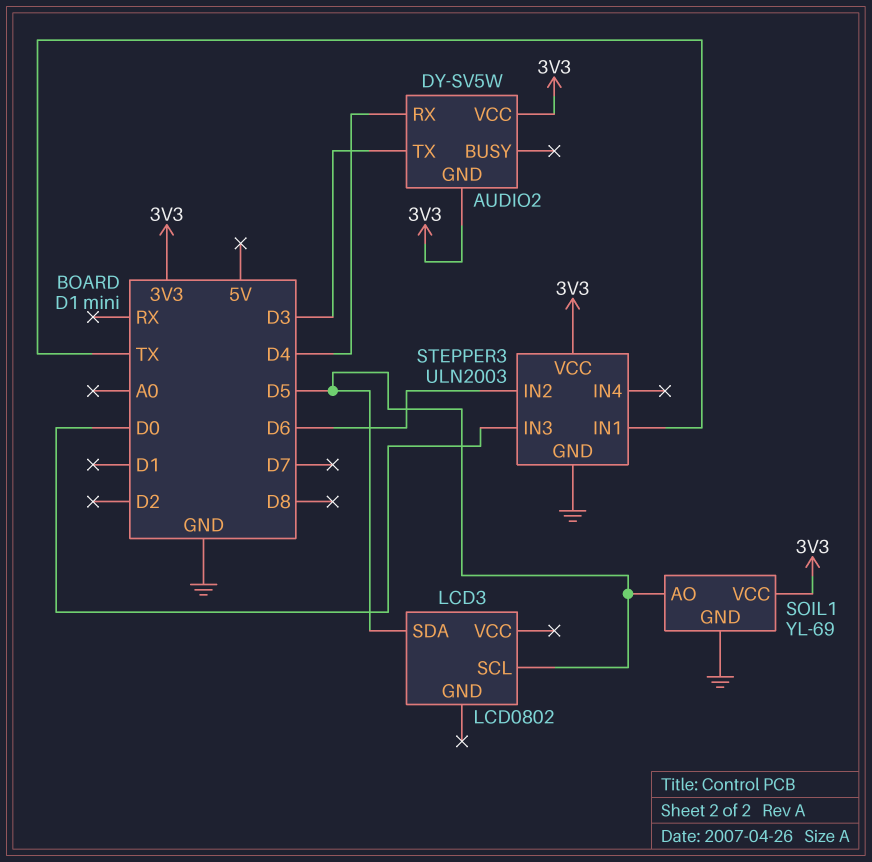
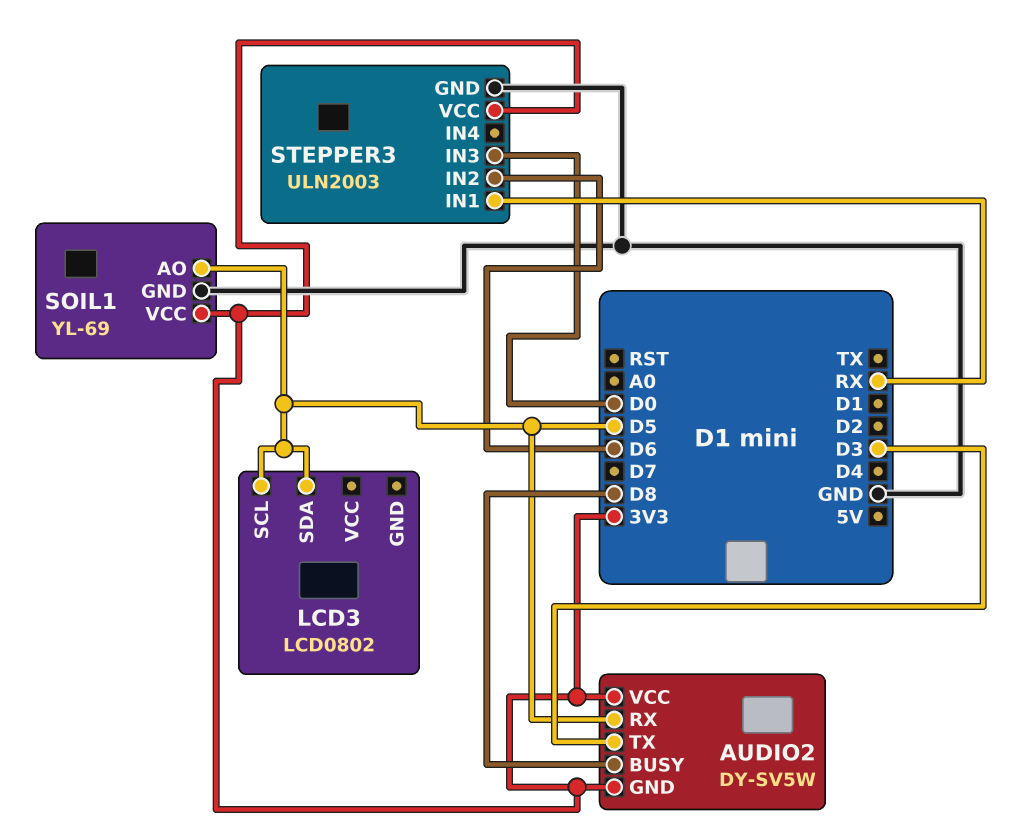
AUDIO2 pin BUSY: none -> D8
AUDIO2 pin RX: D4 -> D5
STEPPER3 pin IN1: TX -> RX

